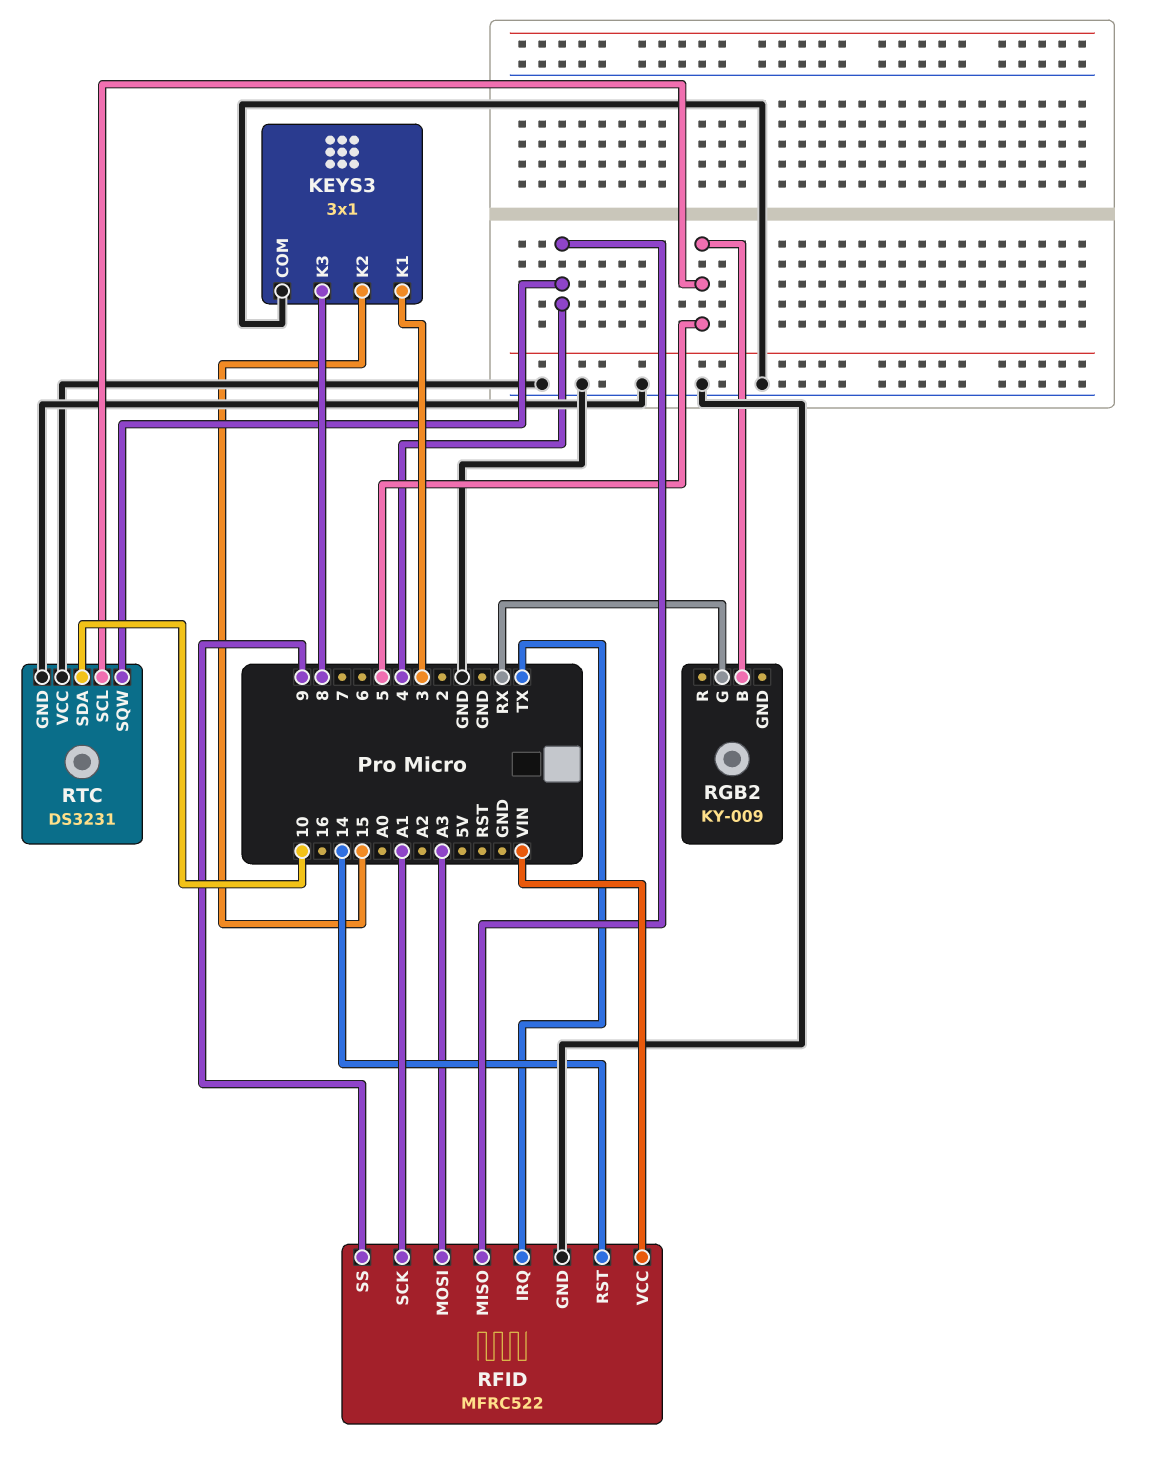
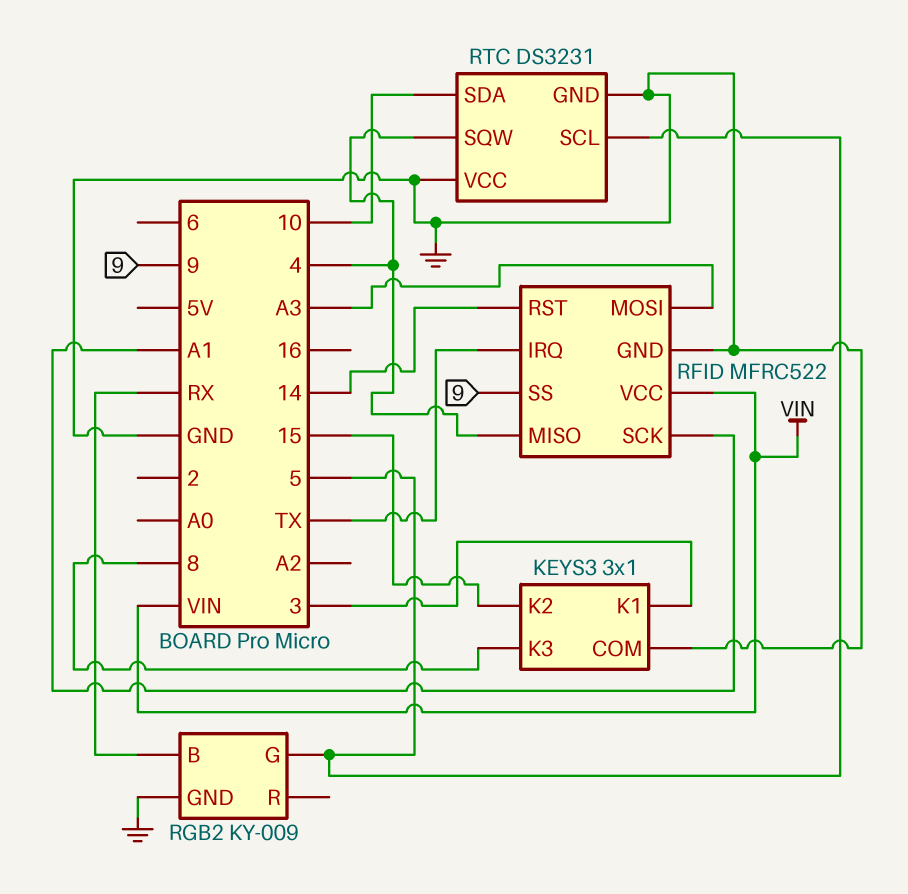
RGB2 pin B: 5 -> RX
RGB2 pin G: RX -> 5
RGB2 pin GND: none -> GND

